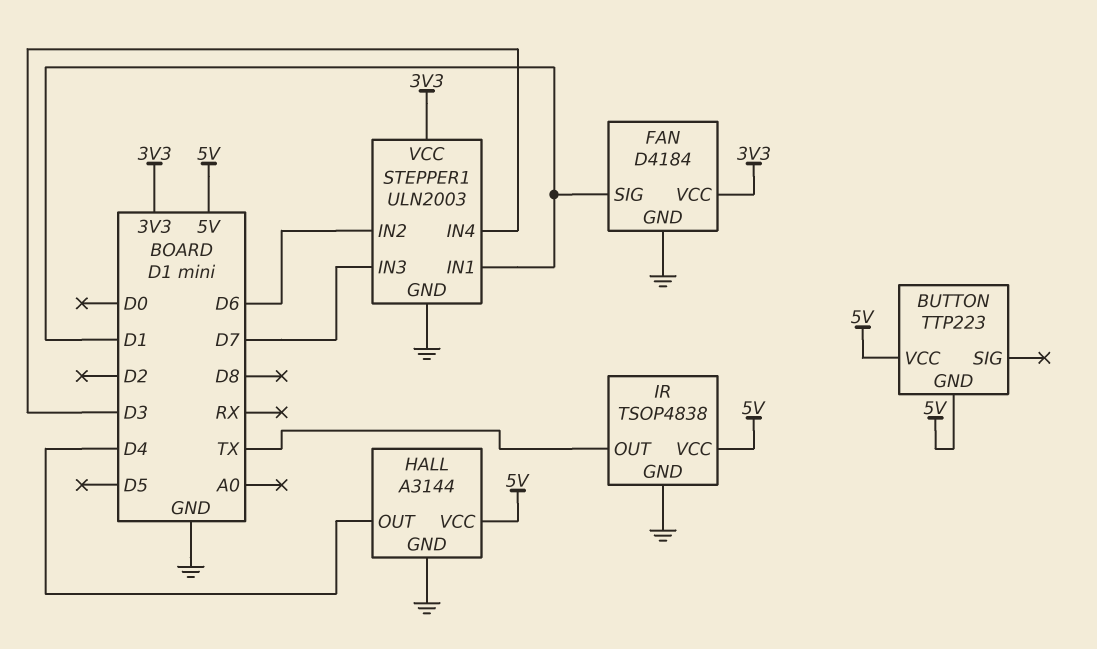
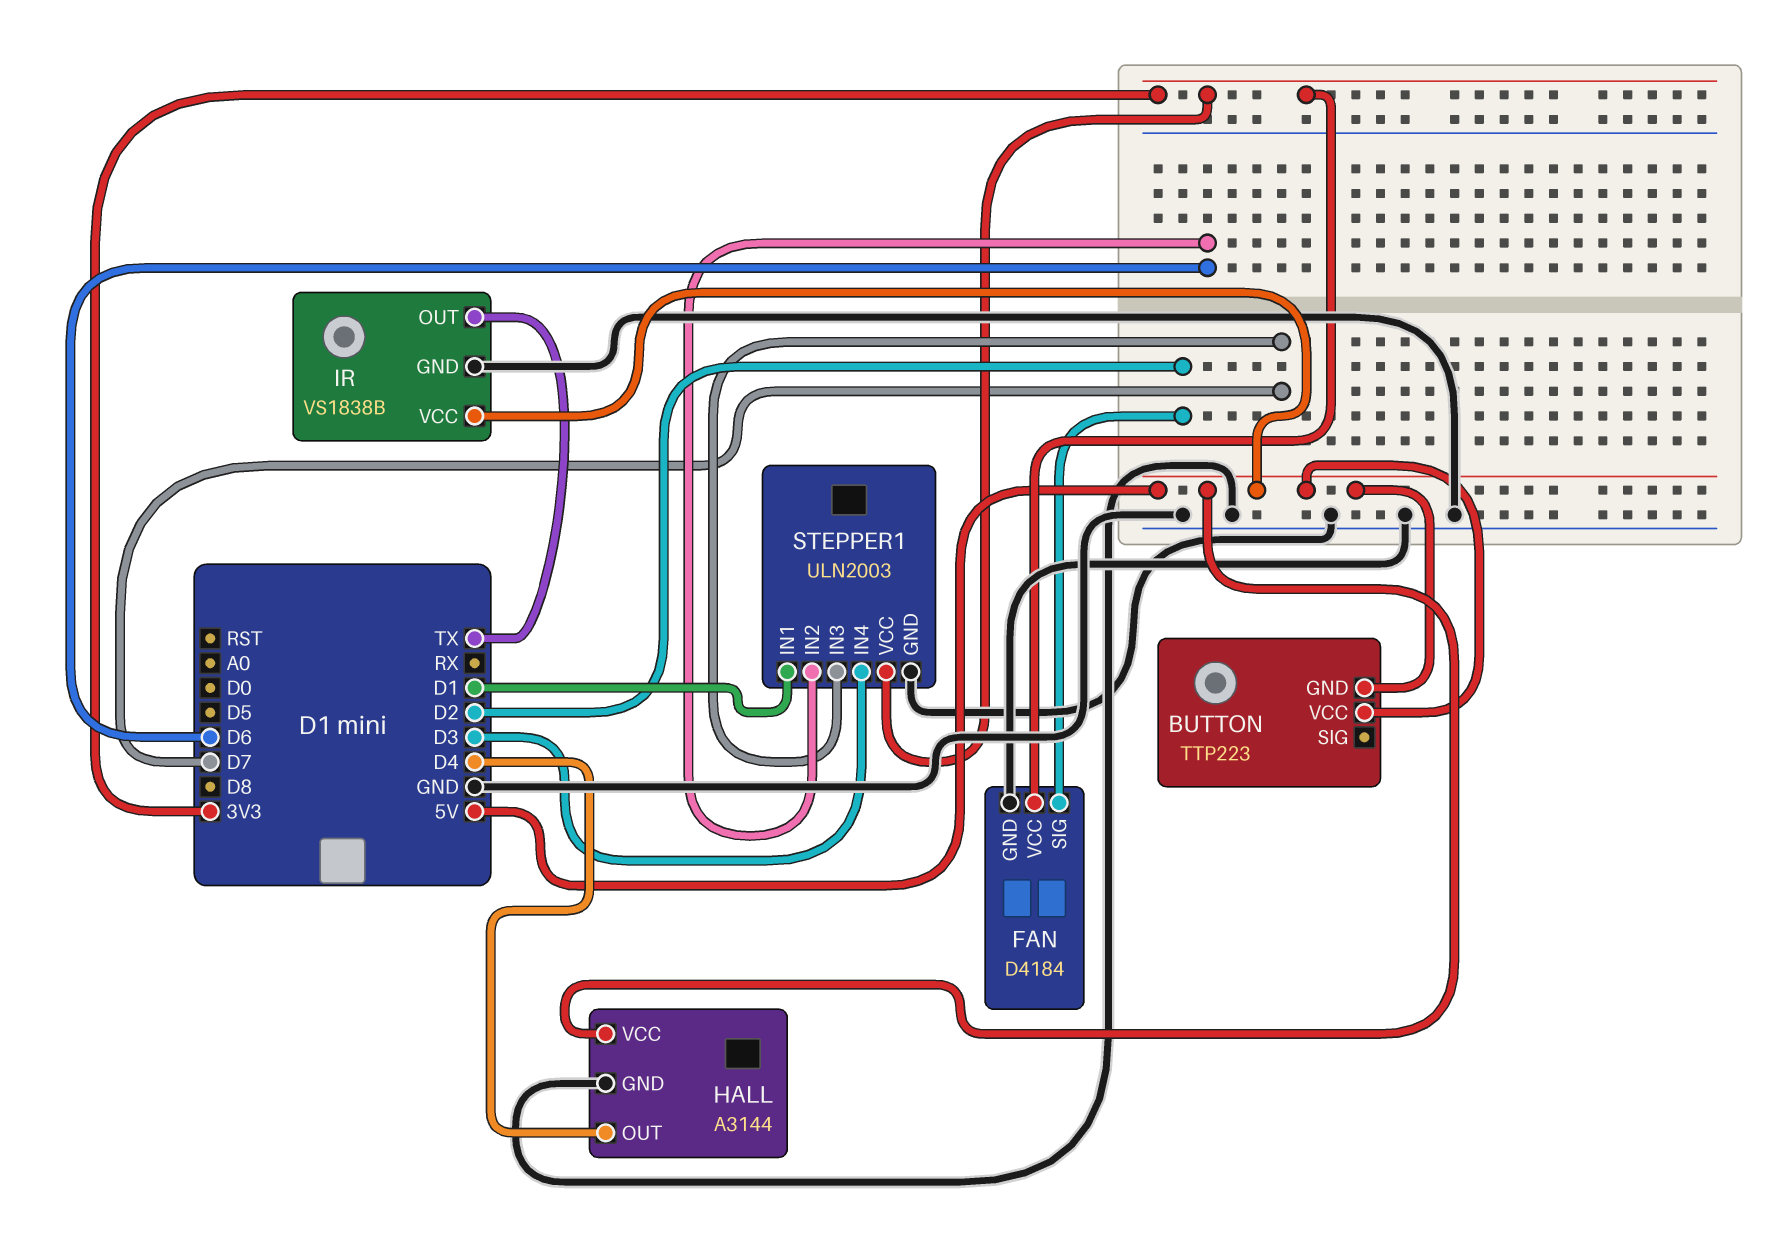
FAN pin SIG: D1 -> D2
IR: TSOP4838 -> VS1838B

